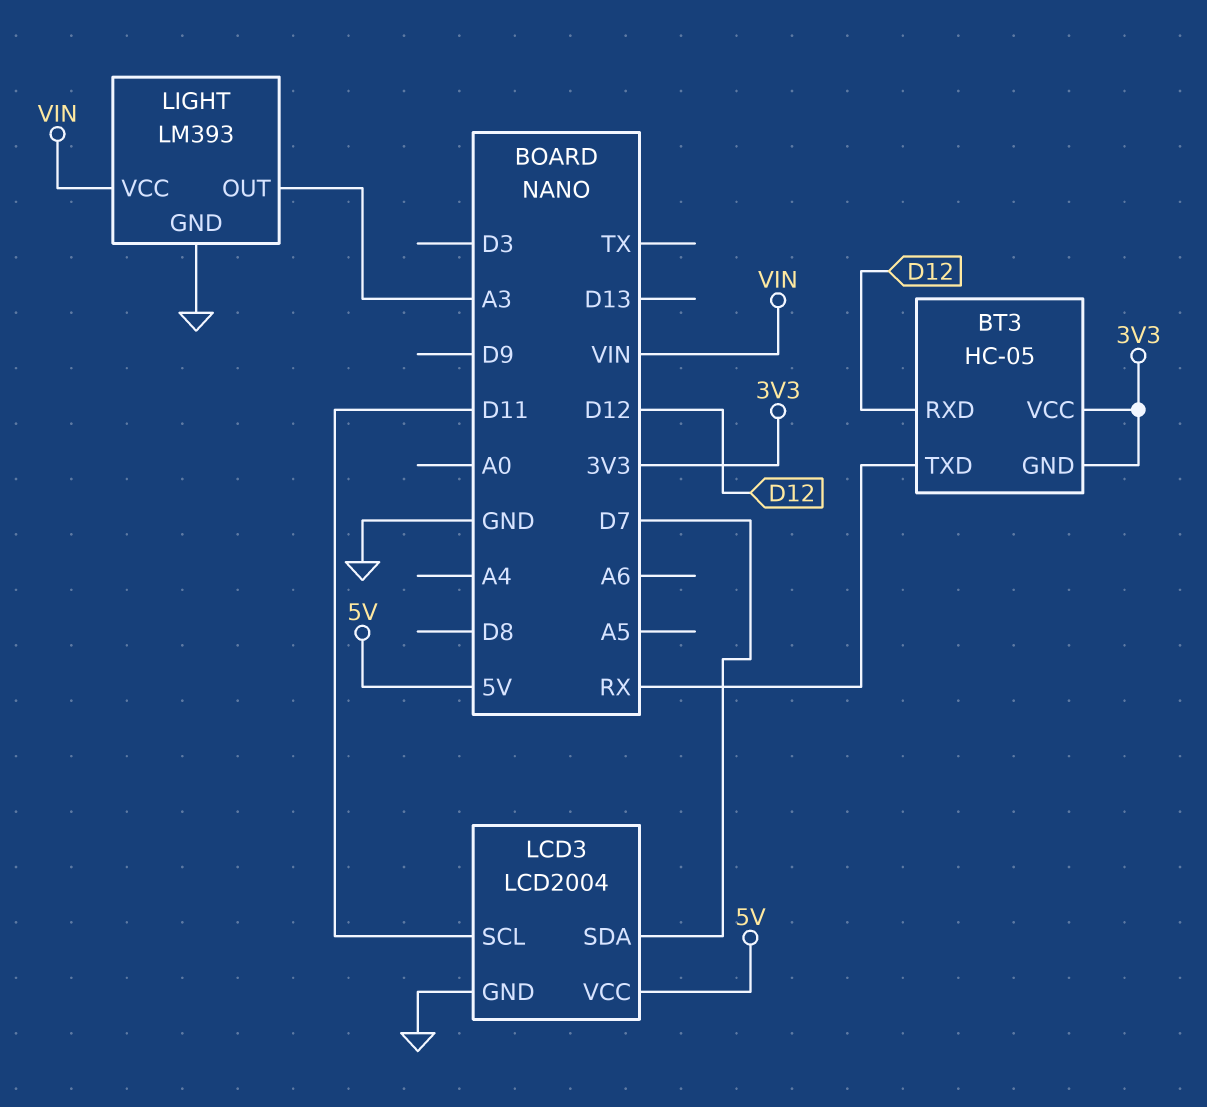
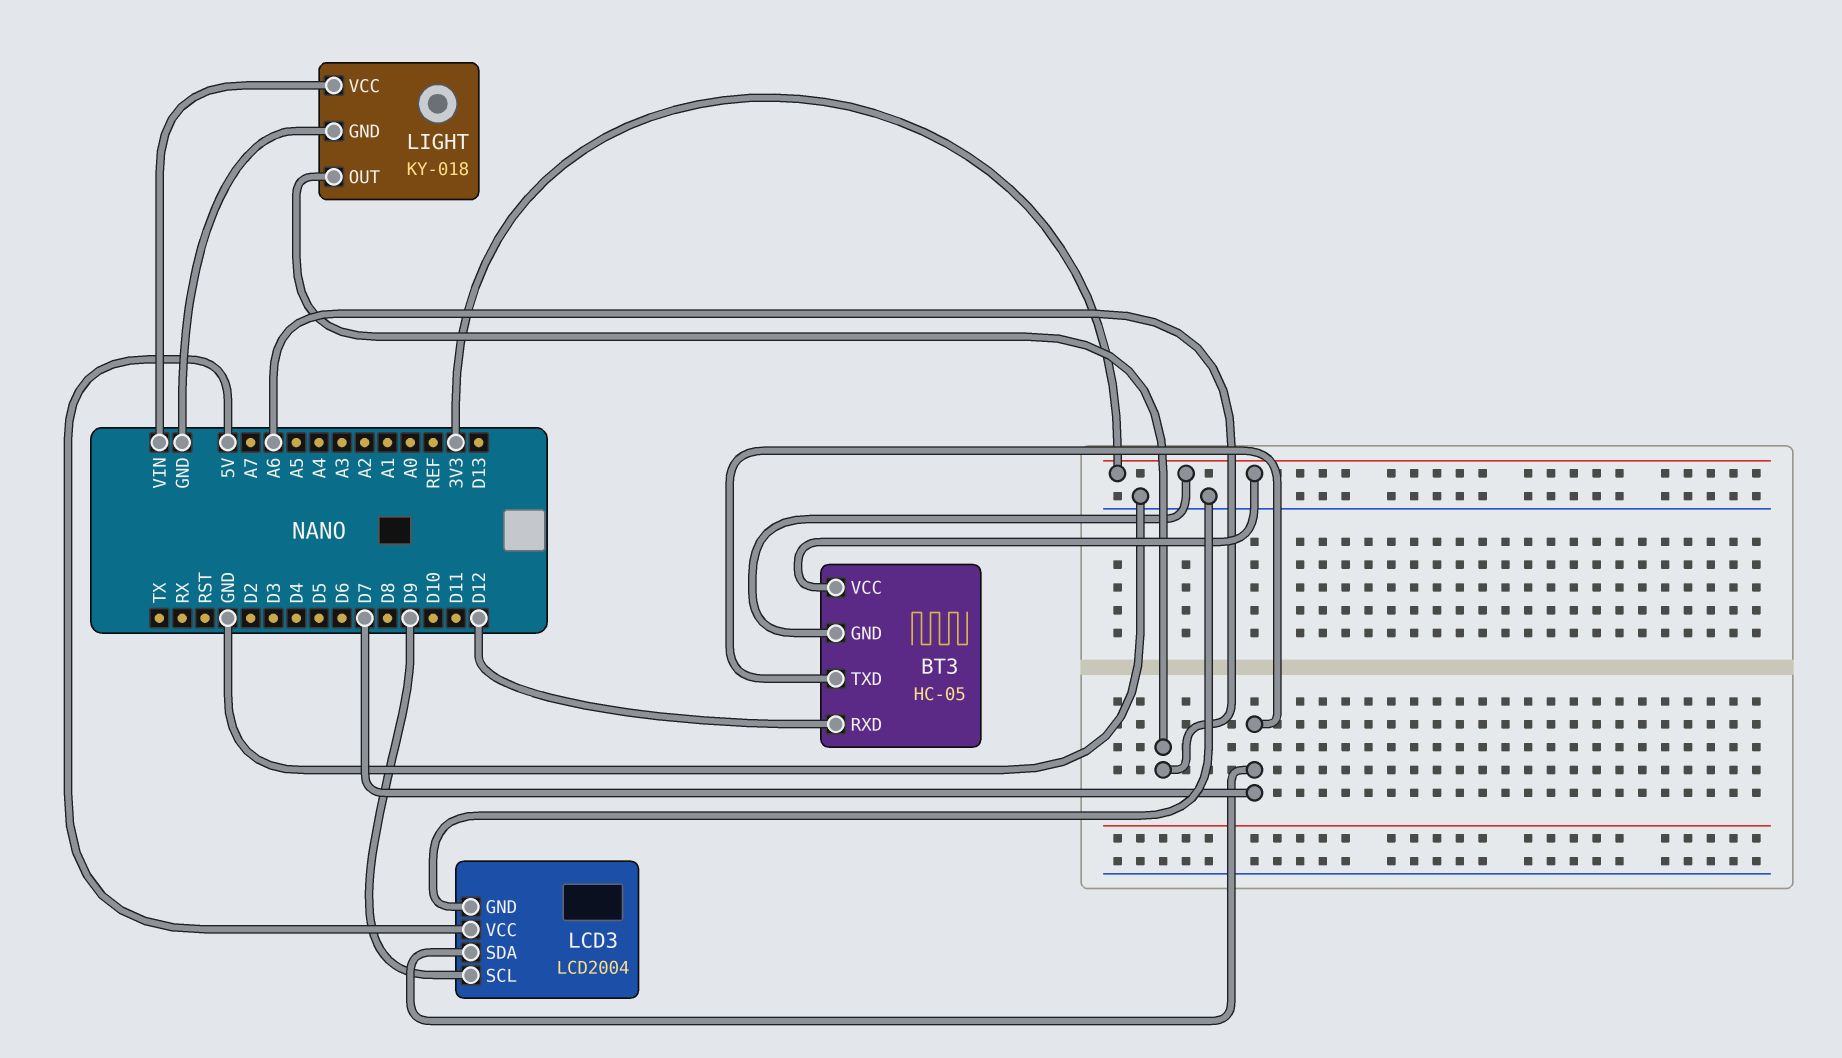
BT3 pin TXD: RX -> D7
LCD3 pin SCL: D11 -> D9
LIGHT: LM393 -> KY-018
LIGHT pin OUT: A3 -> A6

